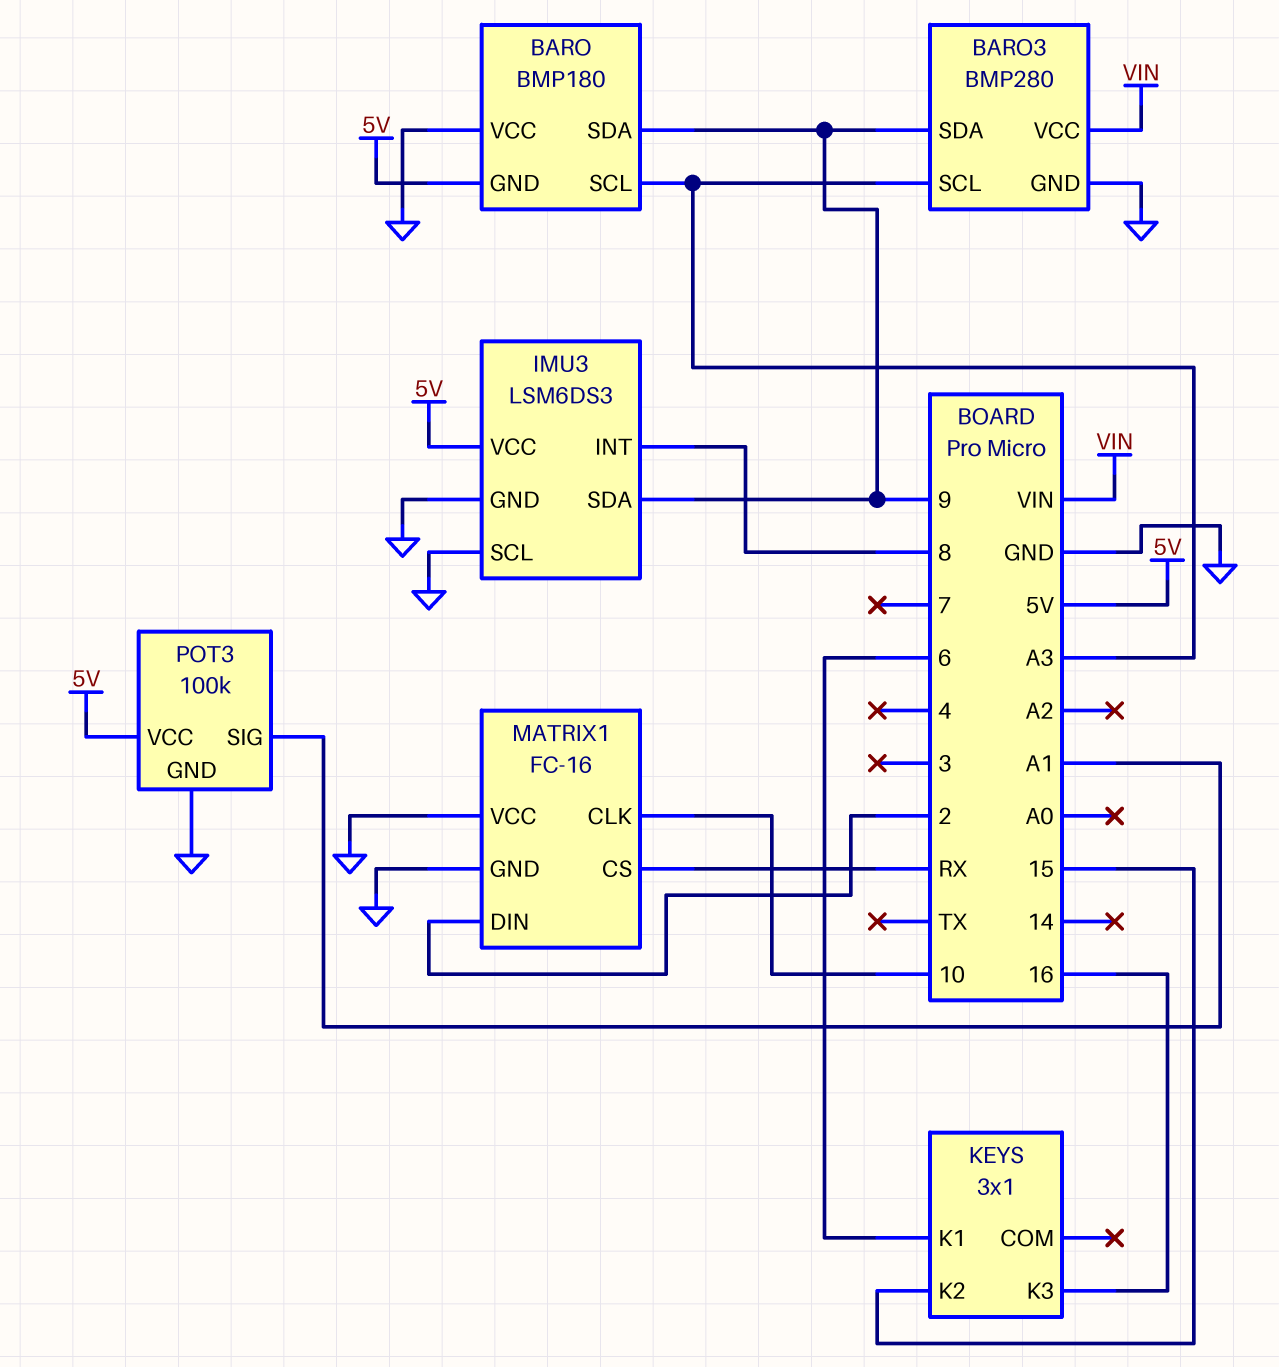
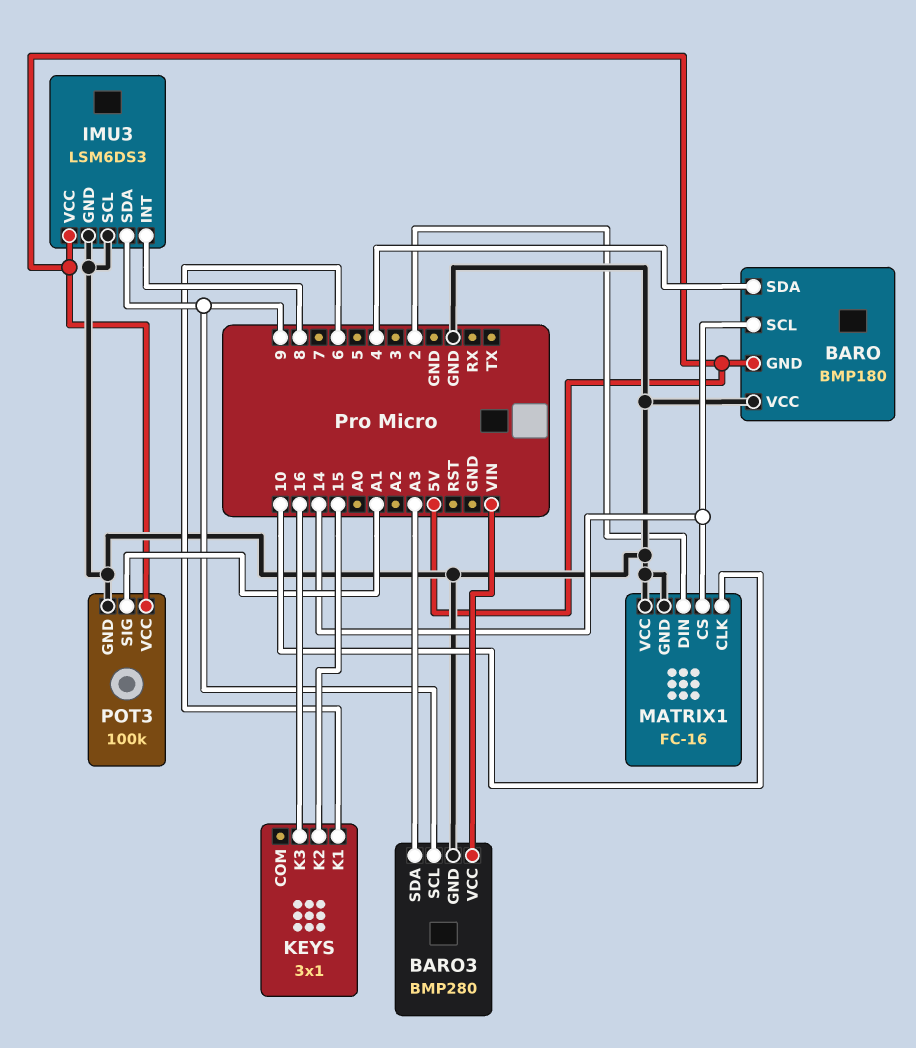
BARO pin SCL: A3 -> 14
BARO pin SDA: 9 -> 4
BARO3 pin SCL: A3 -> 9
BARO3 pin SDA: 9 -> A3
MATRIX1 pin CS: RX -> 14

